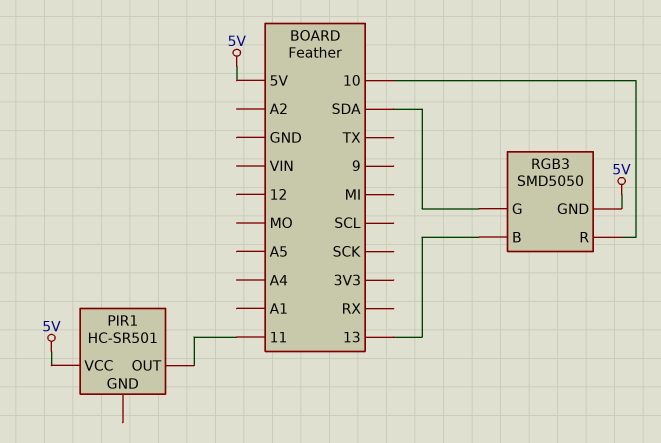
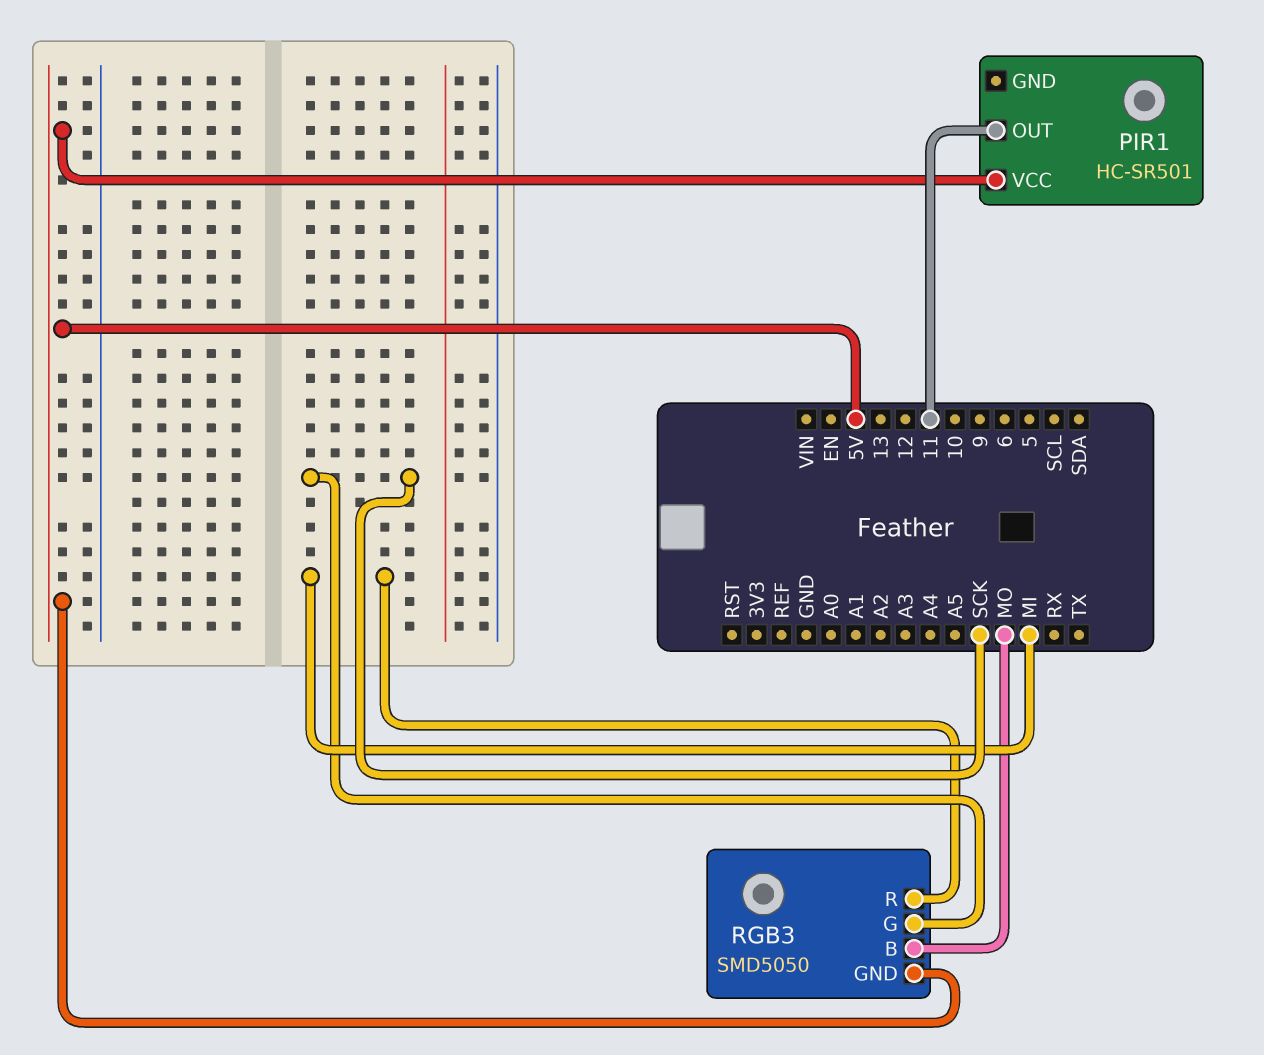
RGB3 pin B: 13 -> MO
RGB3 pin G: SDA -> SCK
RGB3 pin R: 10 -> MI

